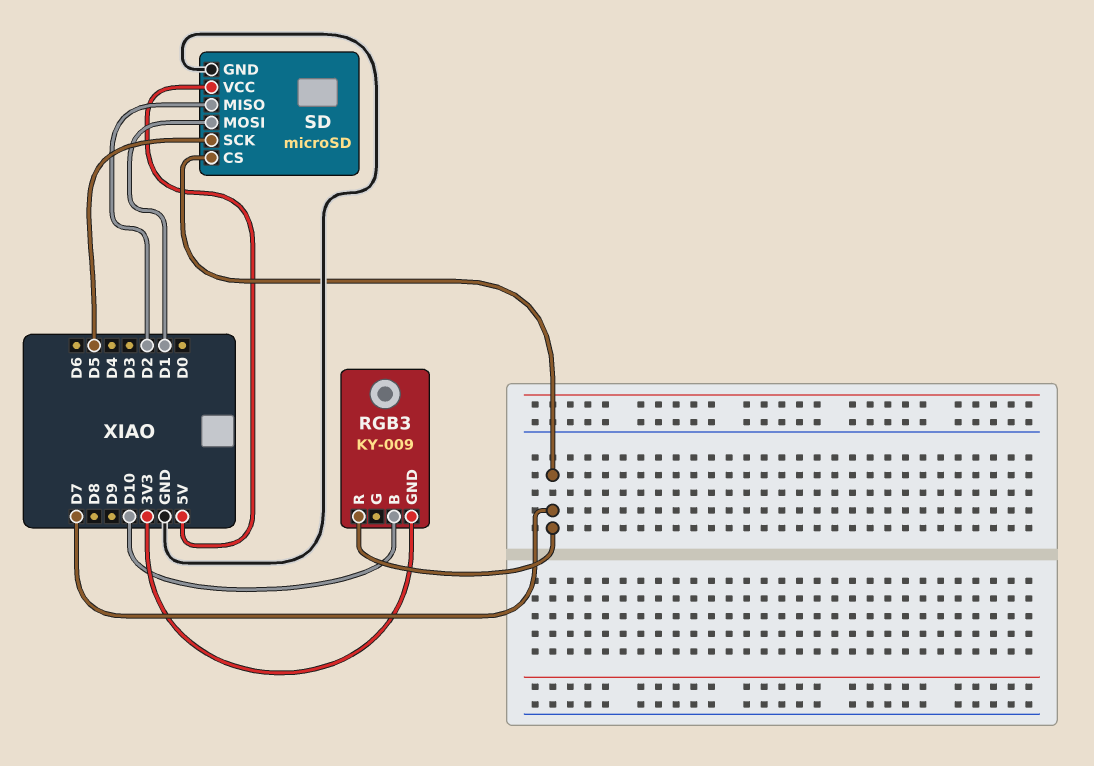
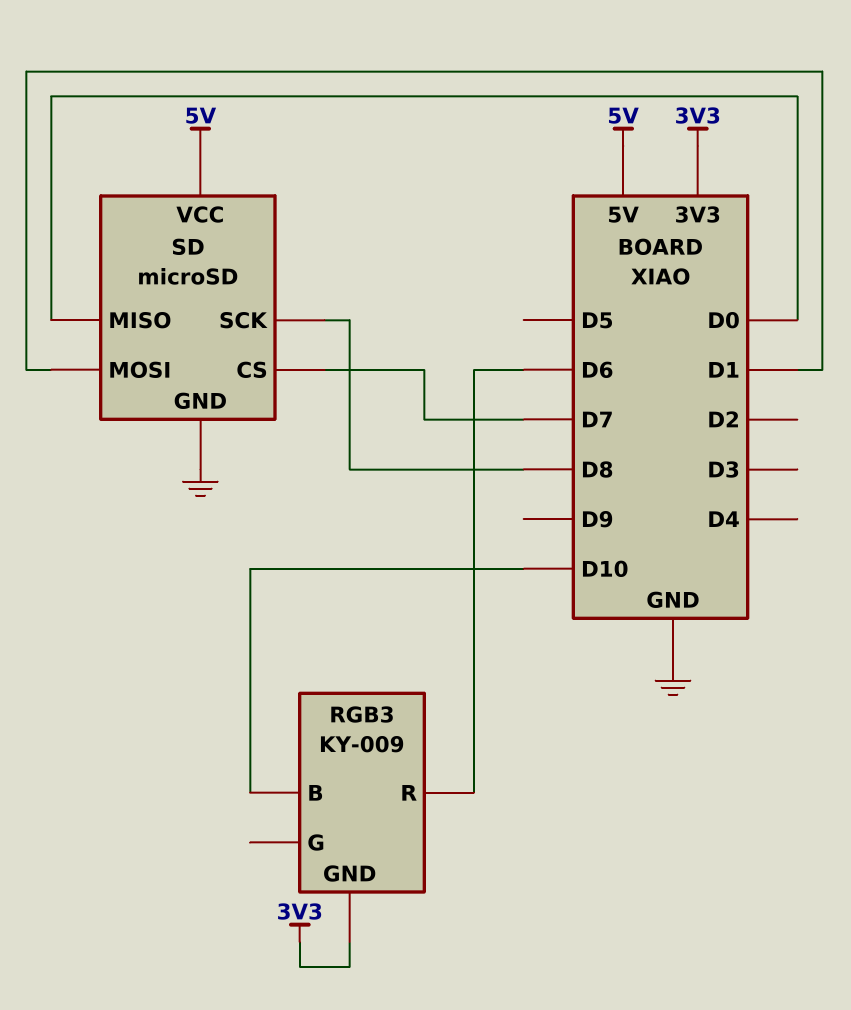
RGB3 pin R: D7 -> D6
SD pin MISO: D2 -> D0
SD pin SCK: D5 -> D8

